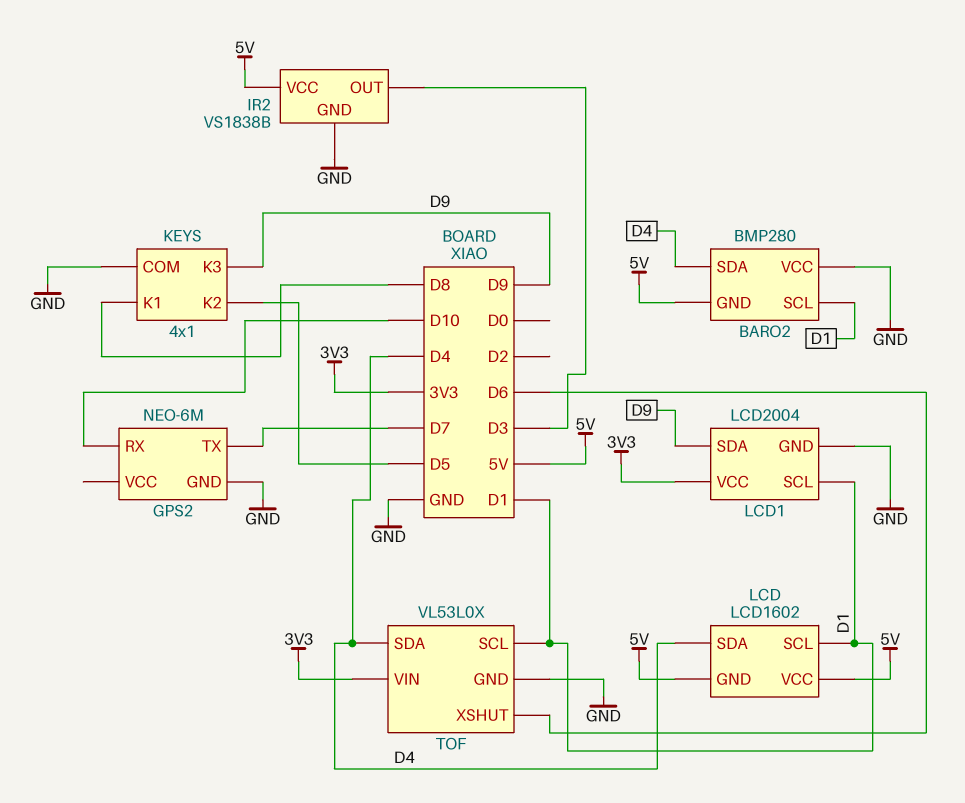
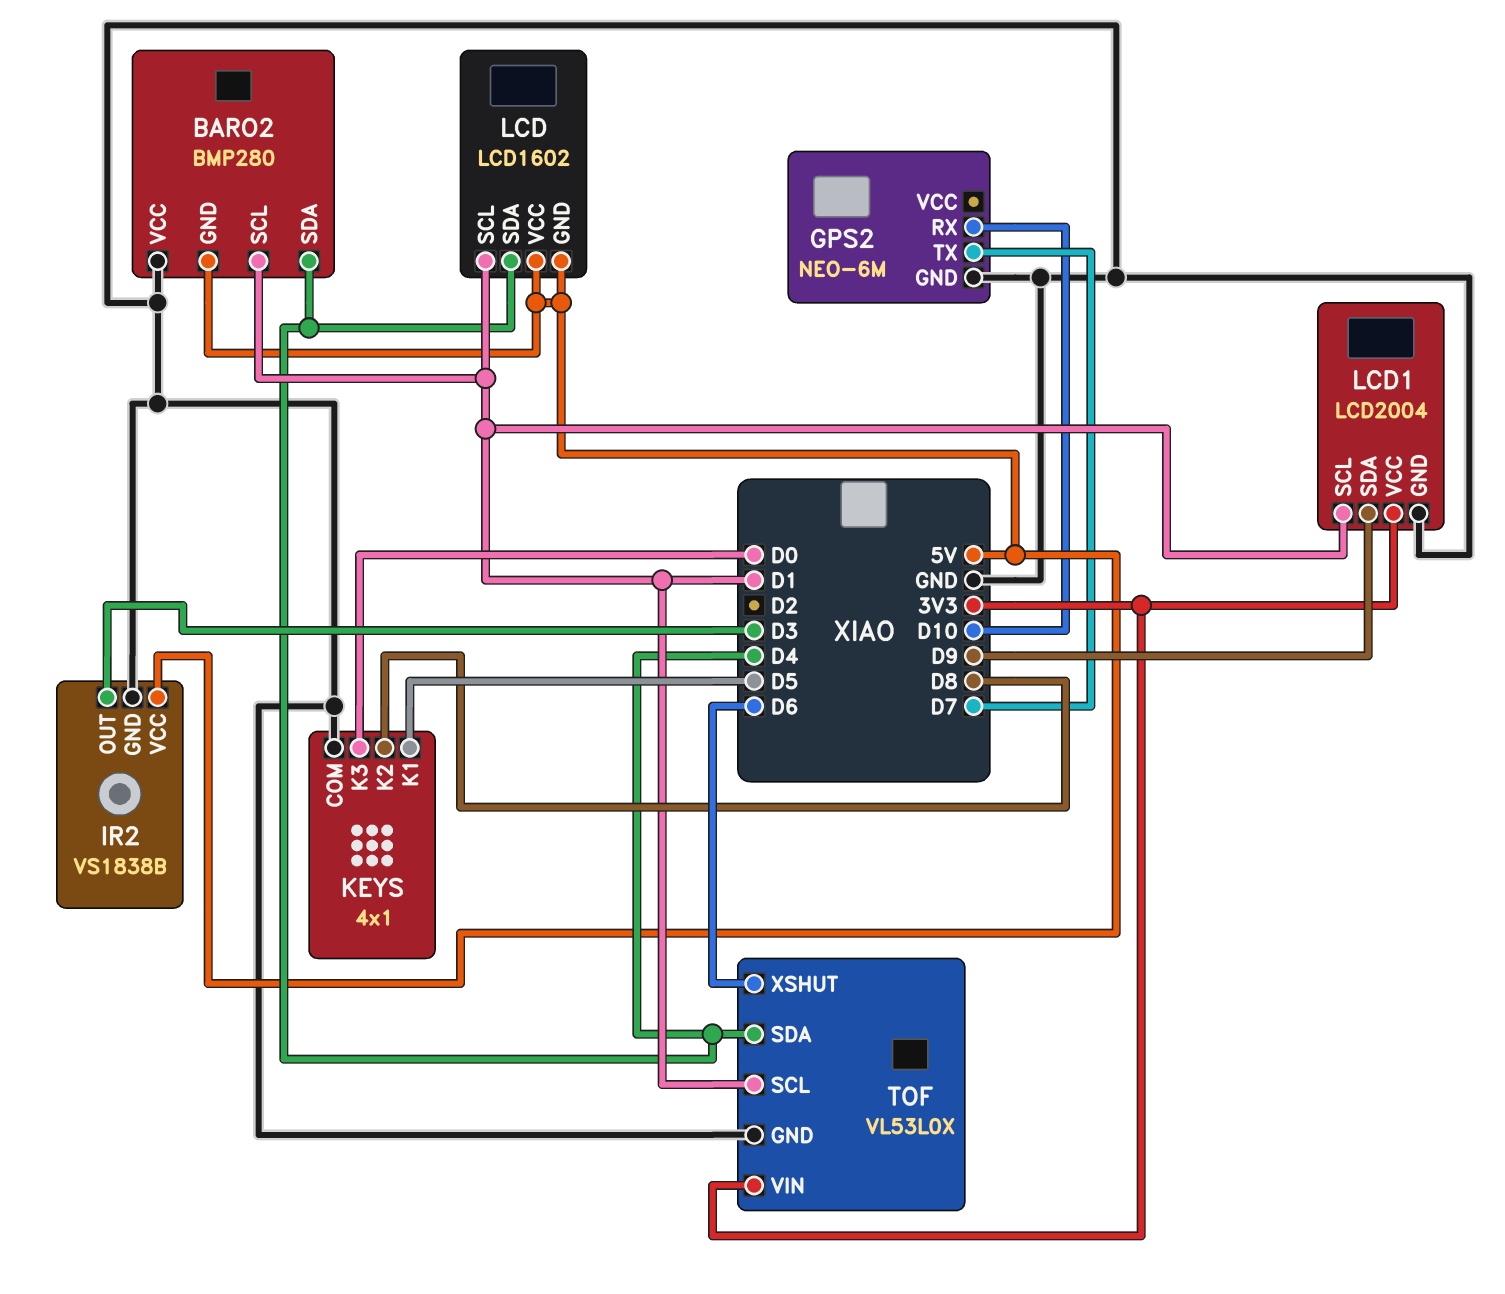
KEYS pin K1: D8 -> D5
KEYS pin K2: D5 -> D8
KEYS pin K3: D9 -> D0

